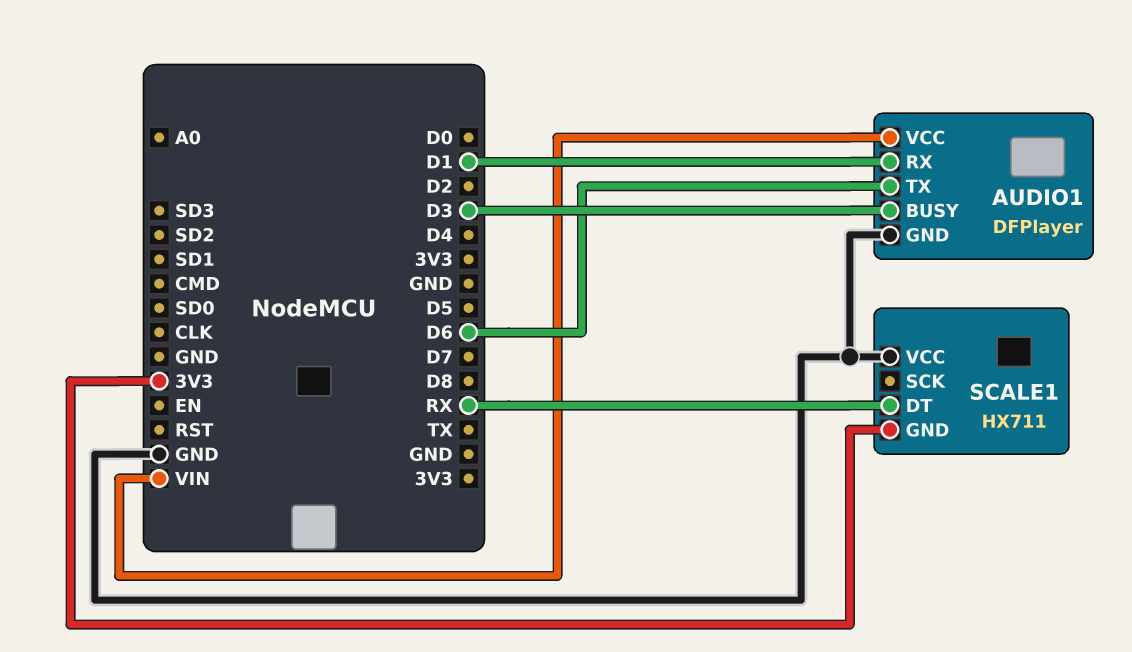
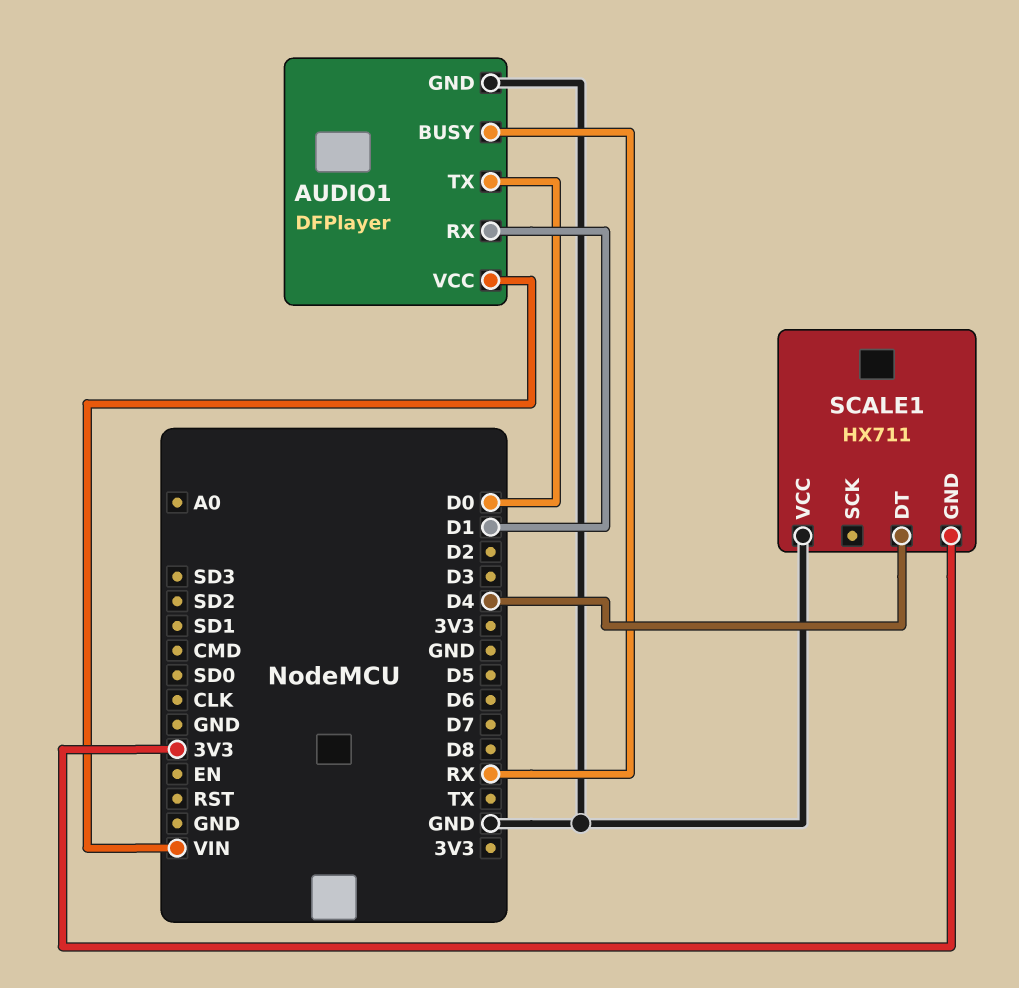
AUDIO1 pin BUSY: D3 -> RX
AUDIO1 pin TX: D6 -> D0
SCALE1 pin DT: RX -> D4

